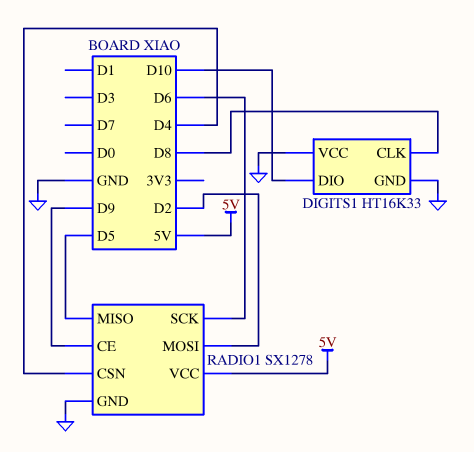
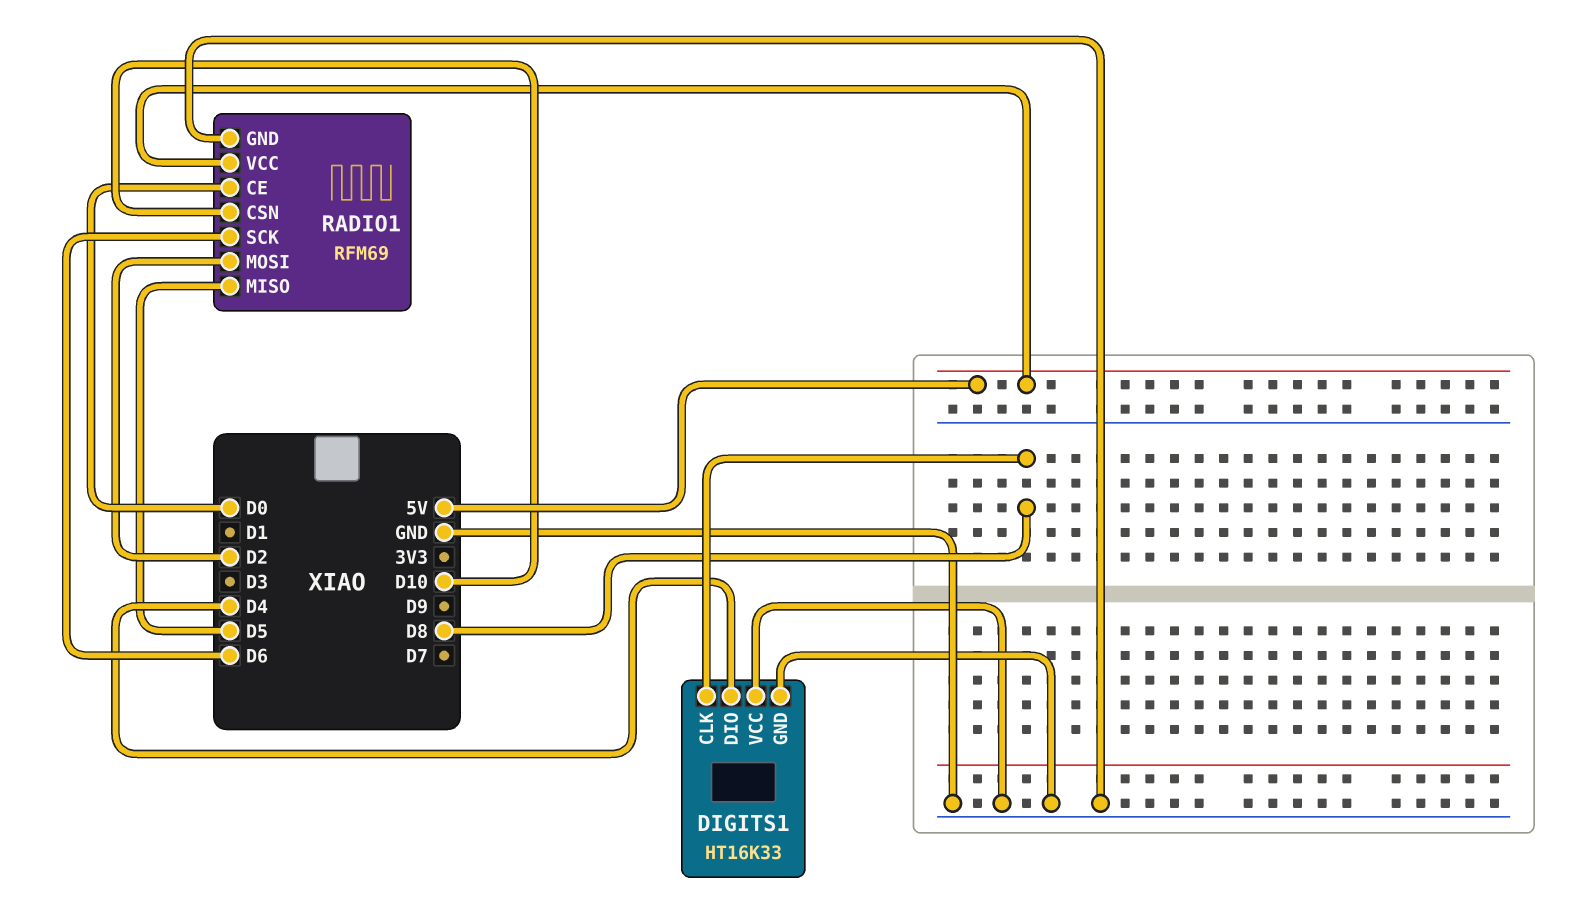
DIGITS1 pin DIO: D10 -> D4
RADIO1: SX1278 -> RFM69
RADIO1 pin CE: D9 -> D0
RADIO1 pin CSN: D4 -> D10

